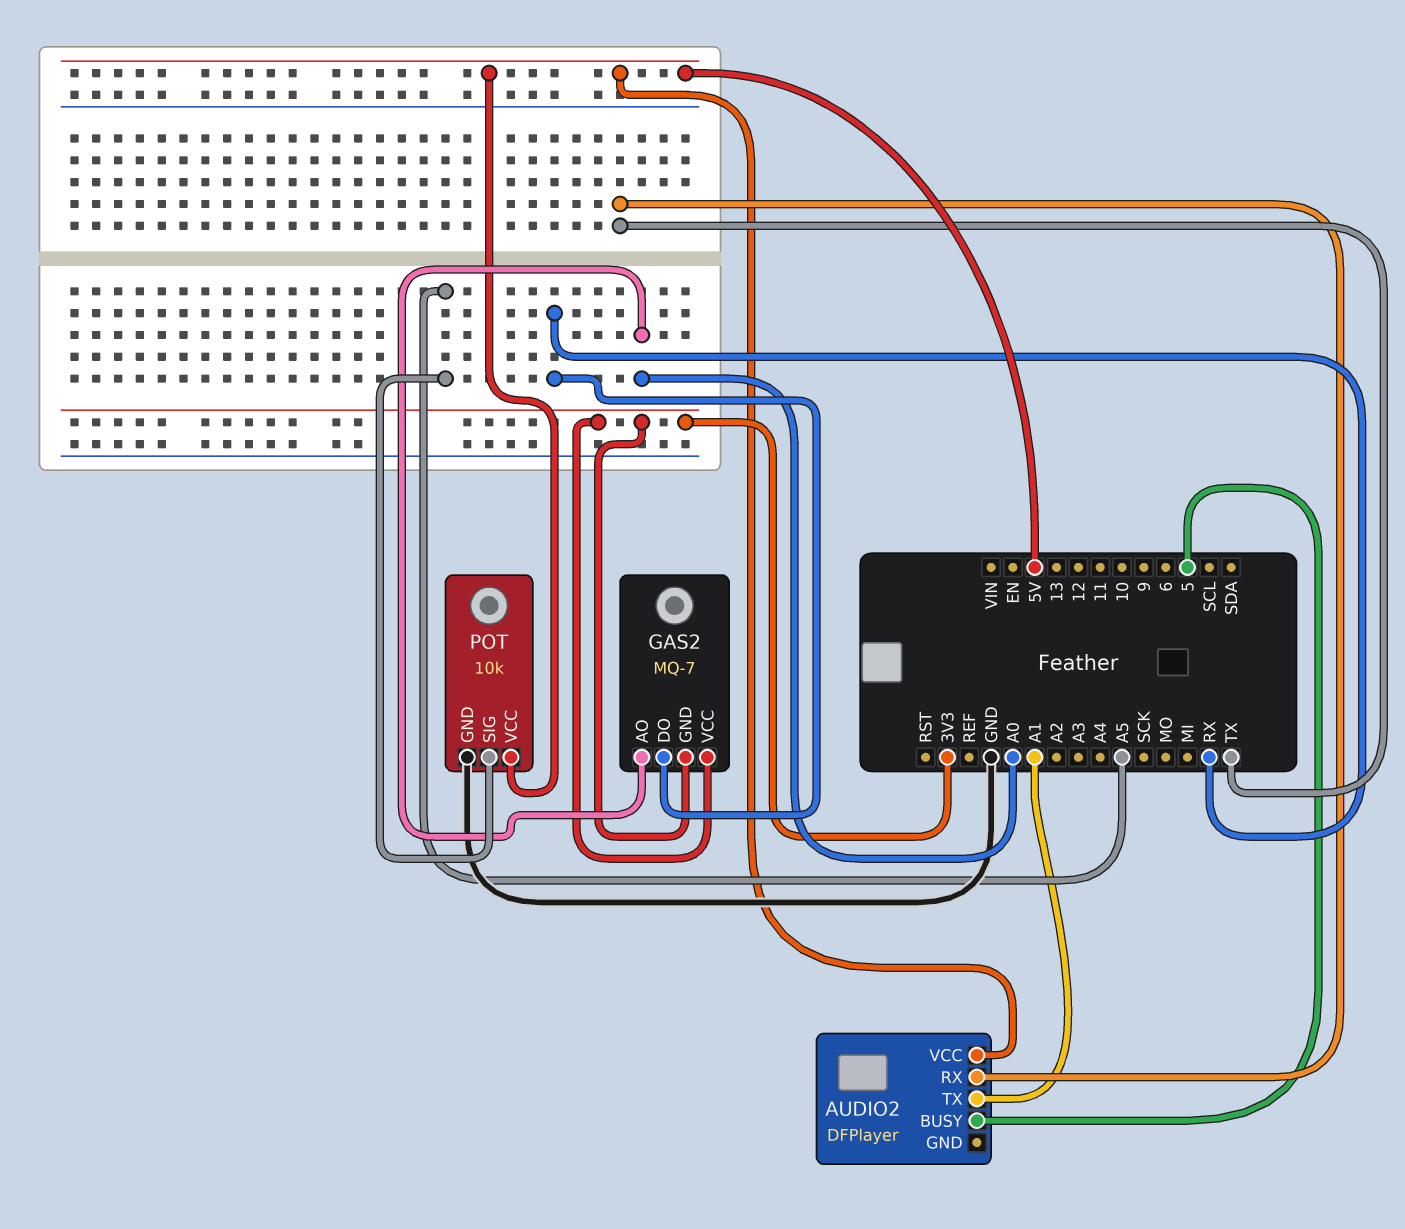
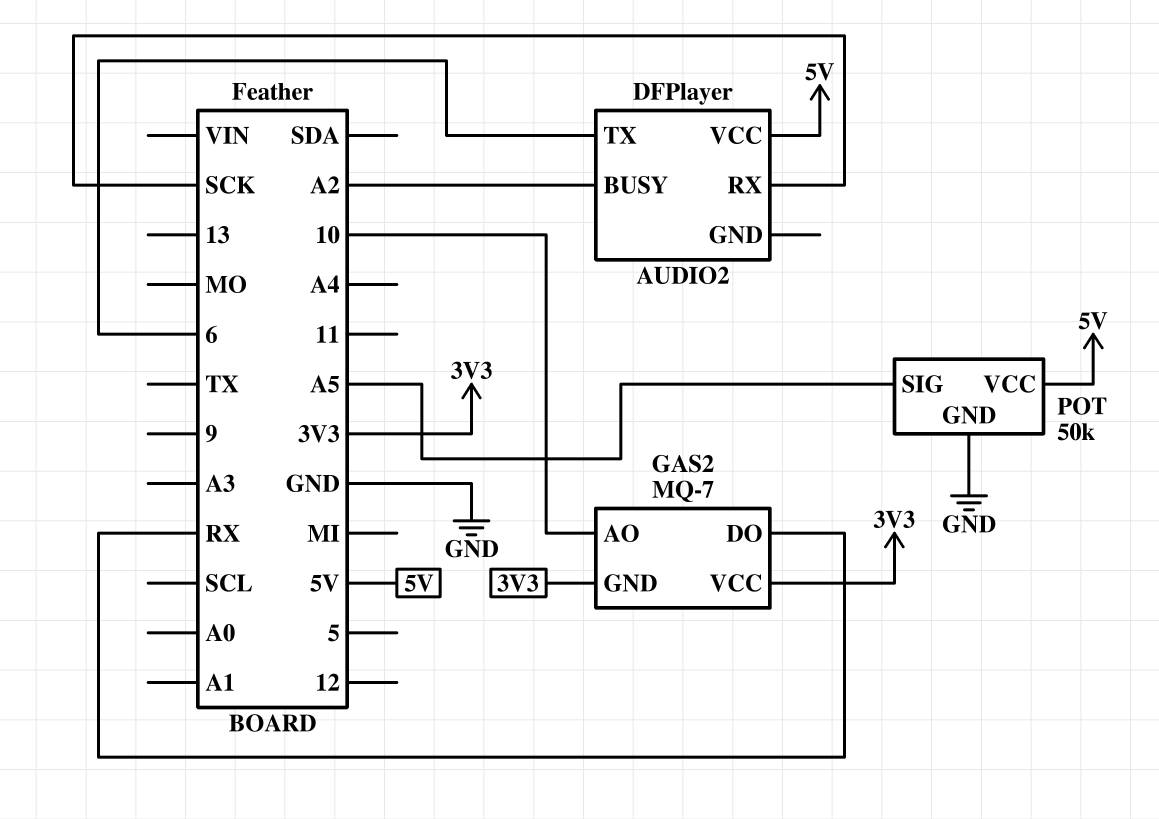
AUDIO2 pin BUSY: 5 -> A2
AUDIO2 pin RX: TX -> SCK
AUDIO2 pin TX: A1 -> 6
GAS2 pin AO: A0 -> 10
POT: 10k -> 50k

